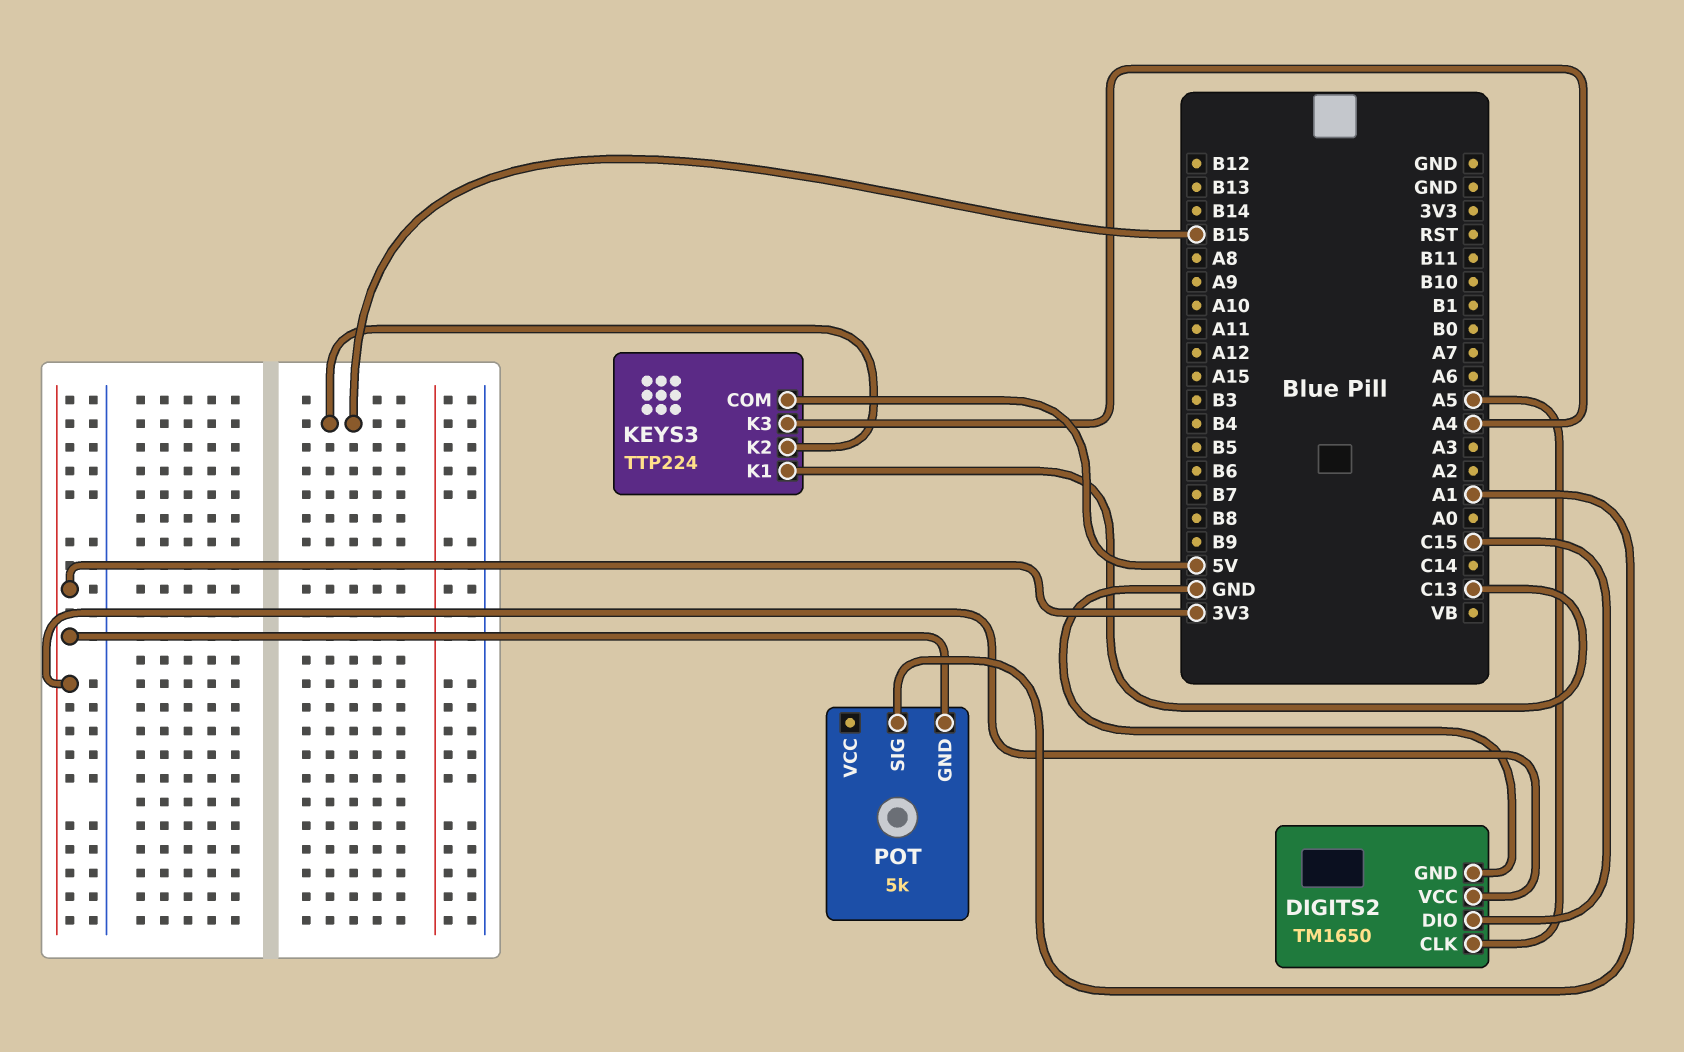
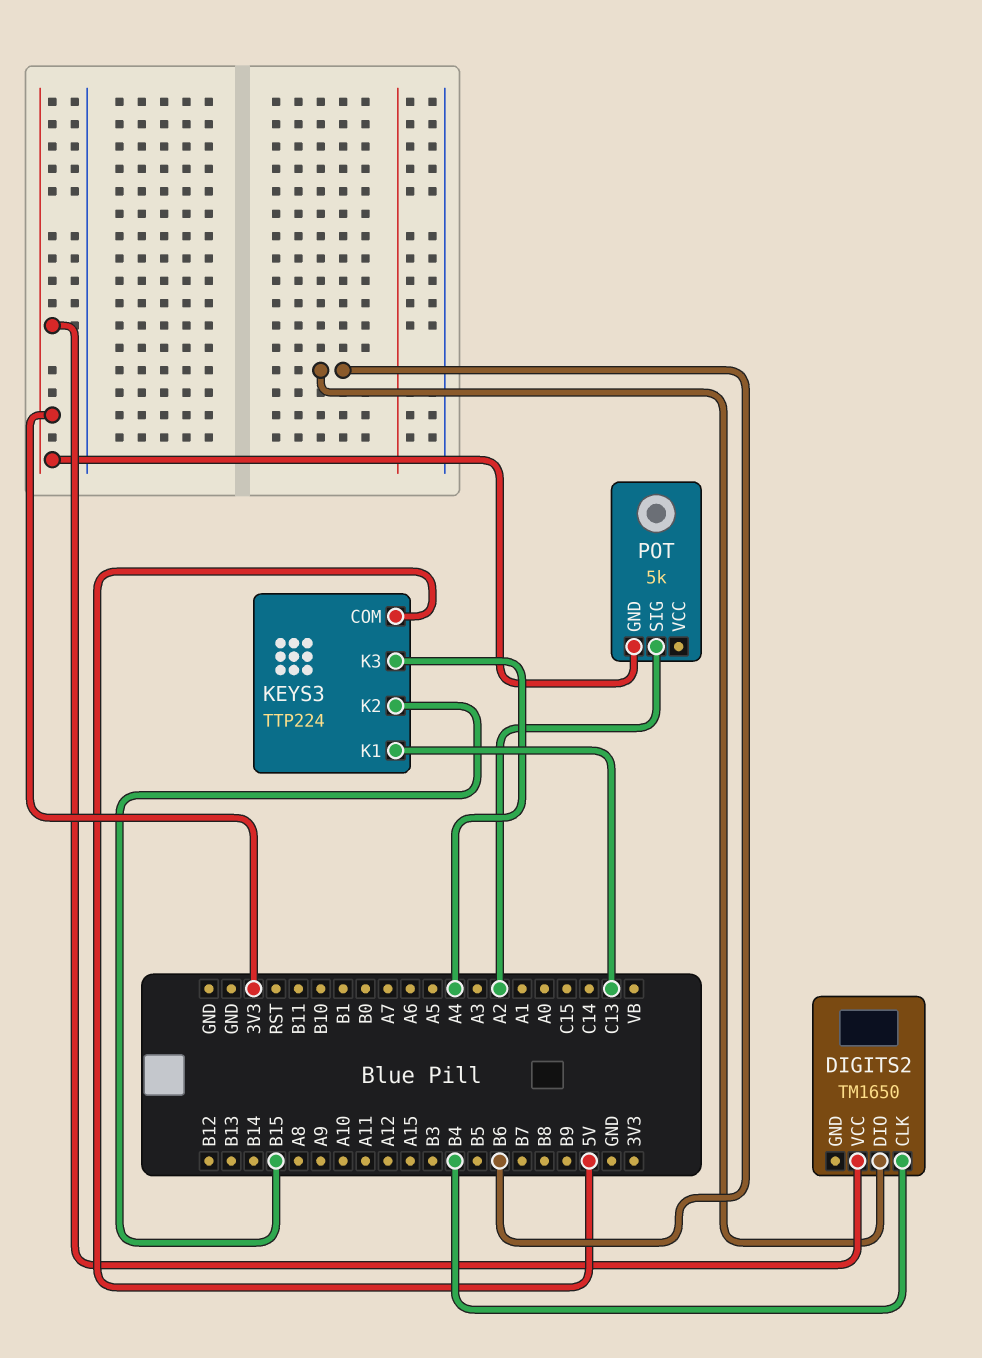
DIGITS2 pin CLK: A5 -> B4
DIGITS2 pin DIO: C15 -> B6
DIGITS2 pin GND: GND -> none
POT pin SIG: A1 -> A2

